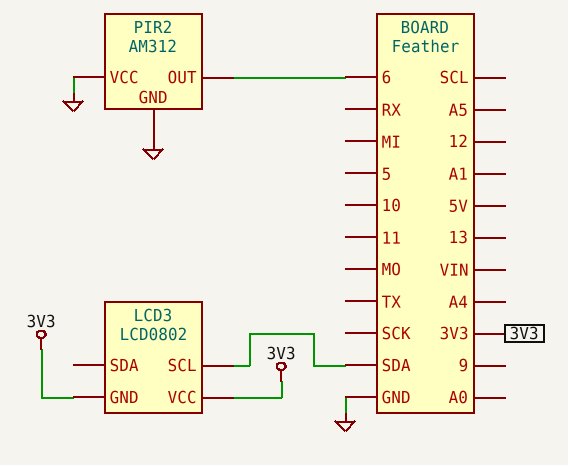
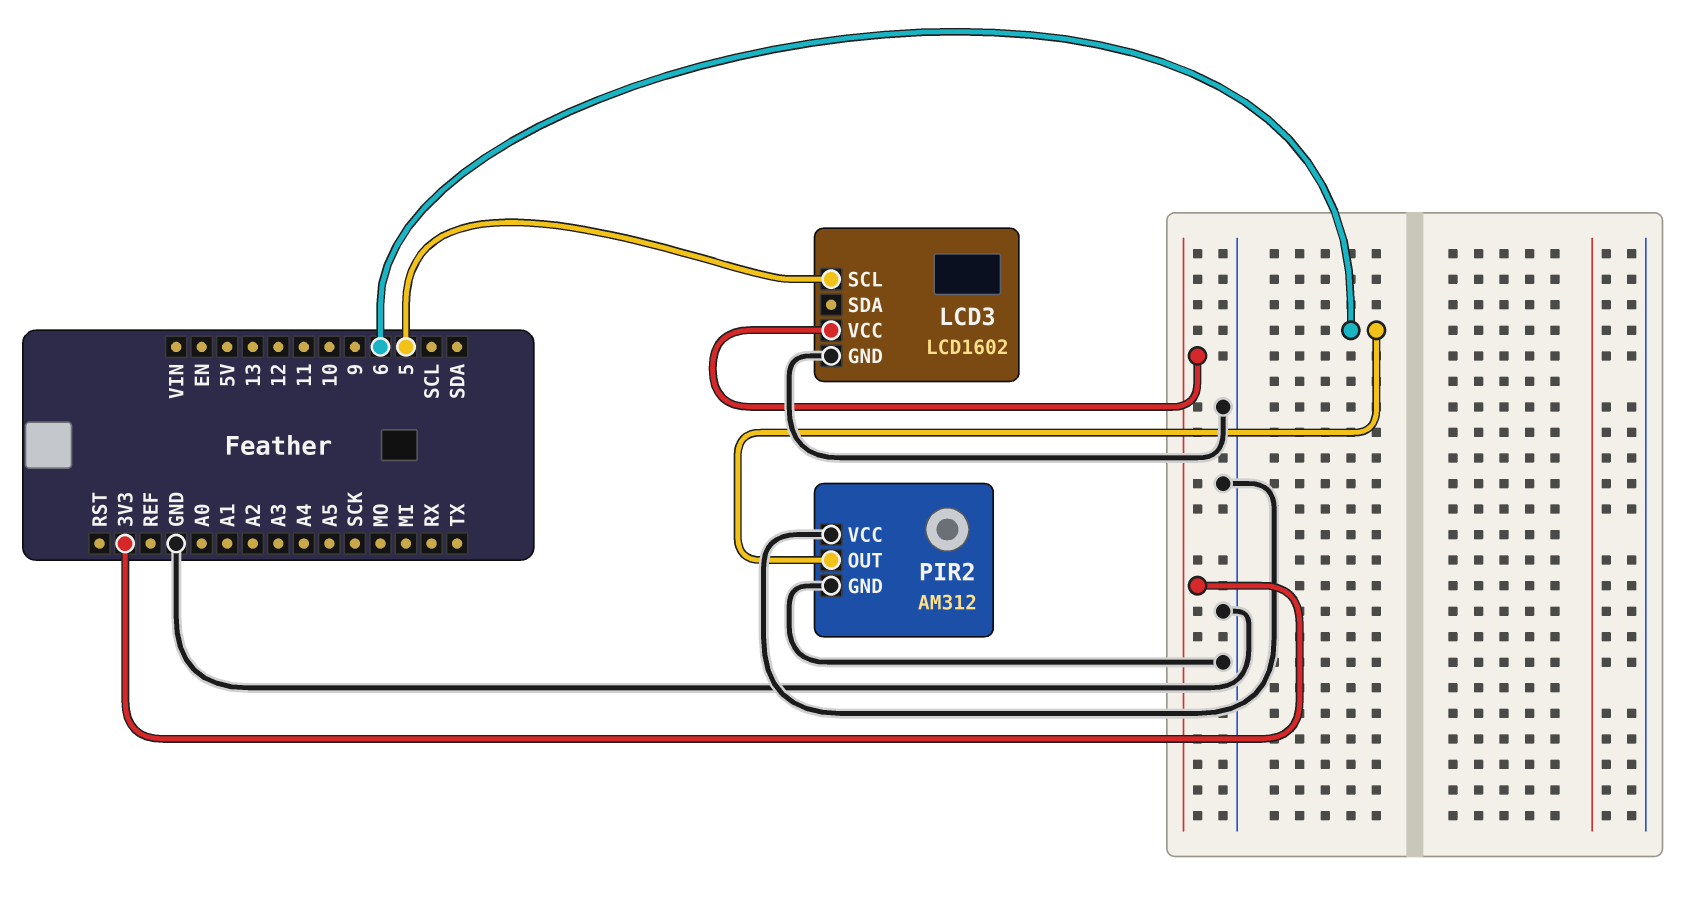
LCD3: LCD0802 -> LCD1602
LCD3 pin GND: 3V3 -> GND
LCD3 pin SCL: SDA -> 5

